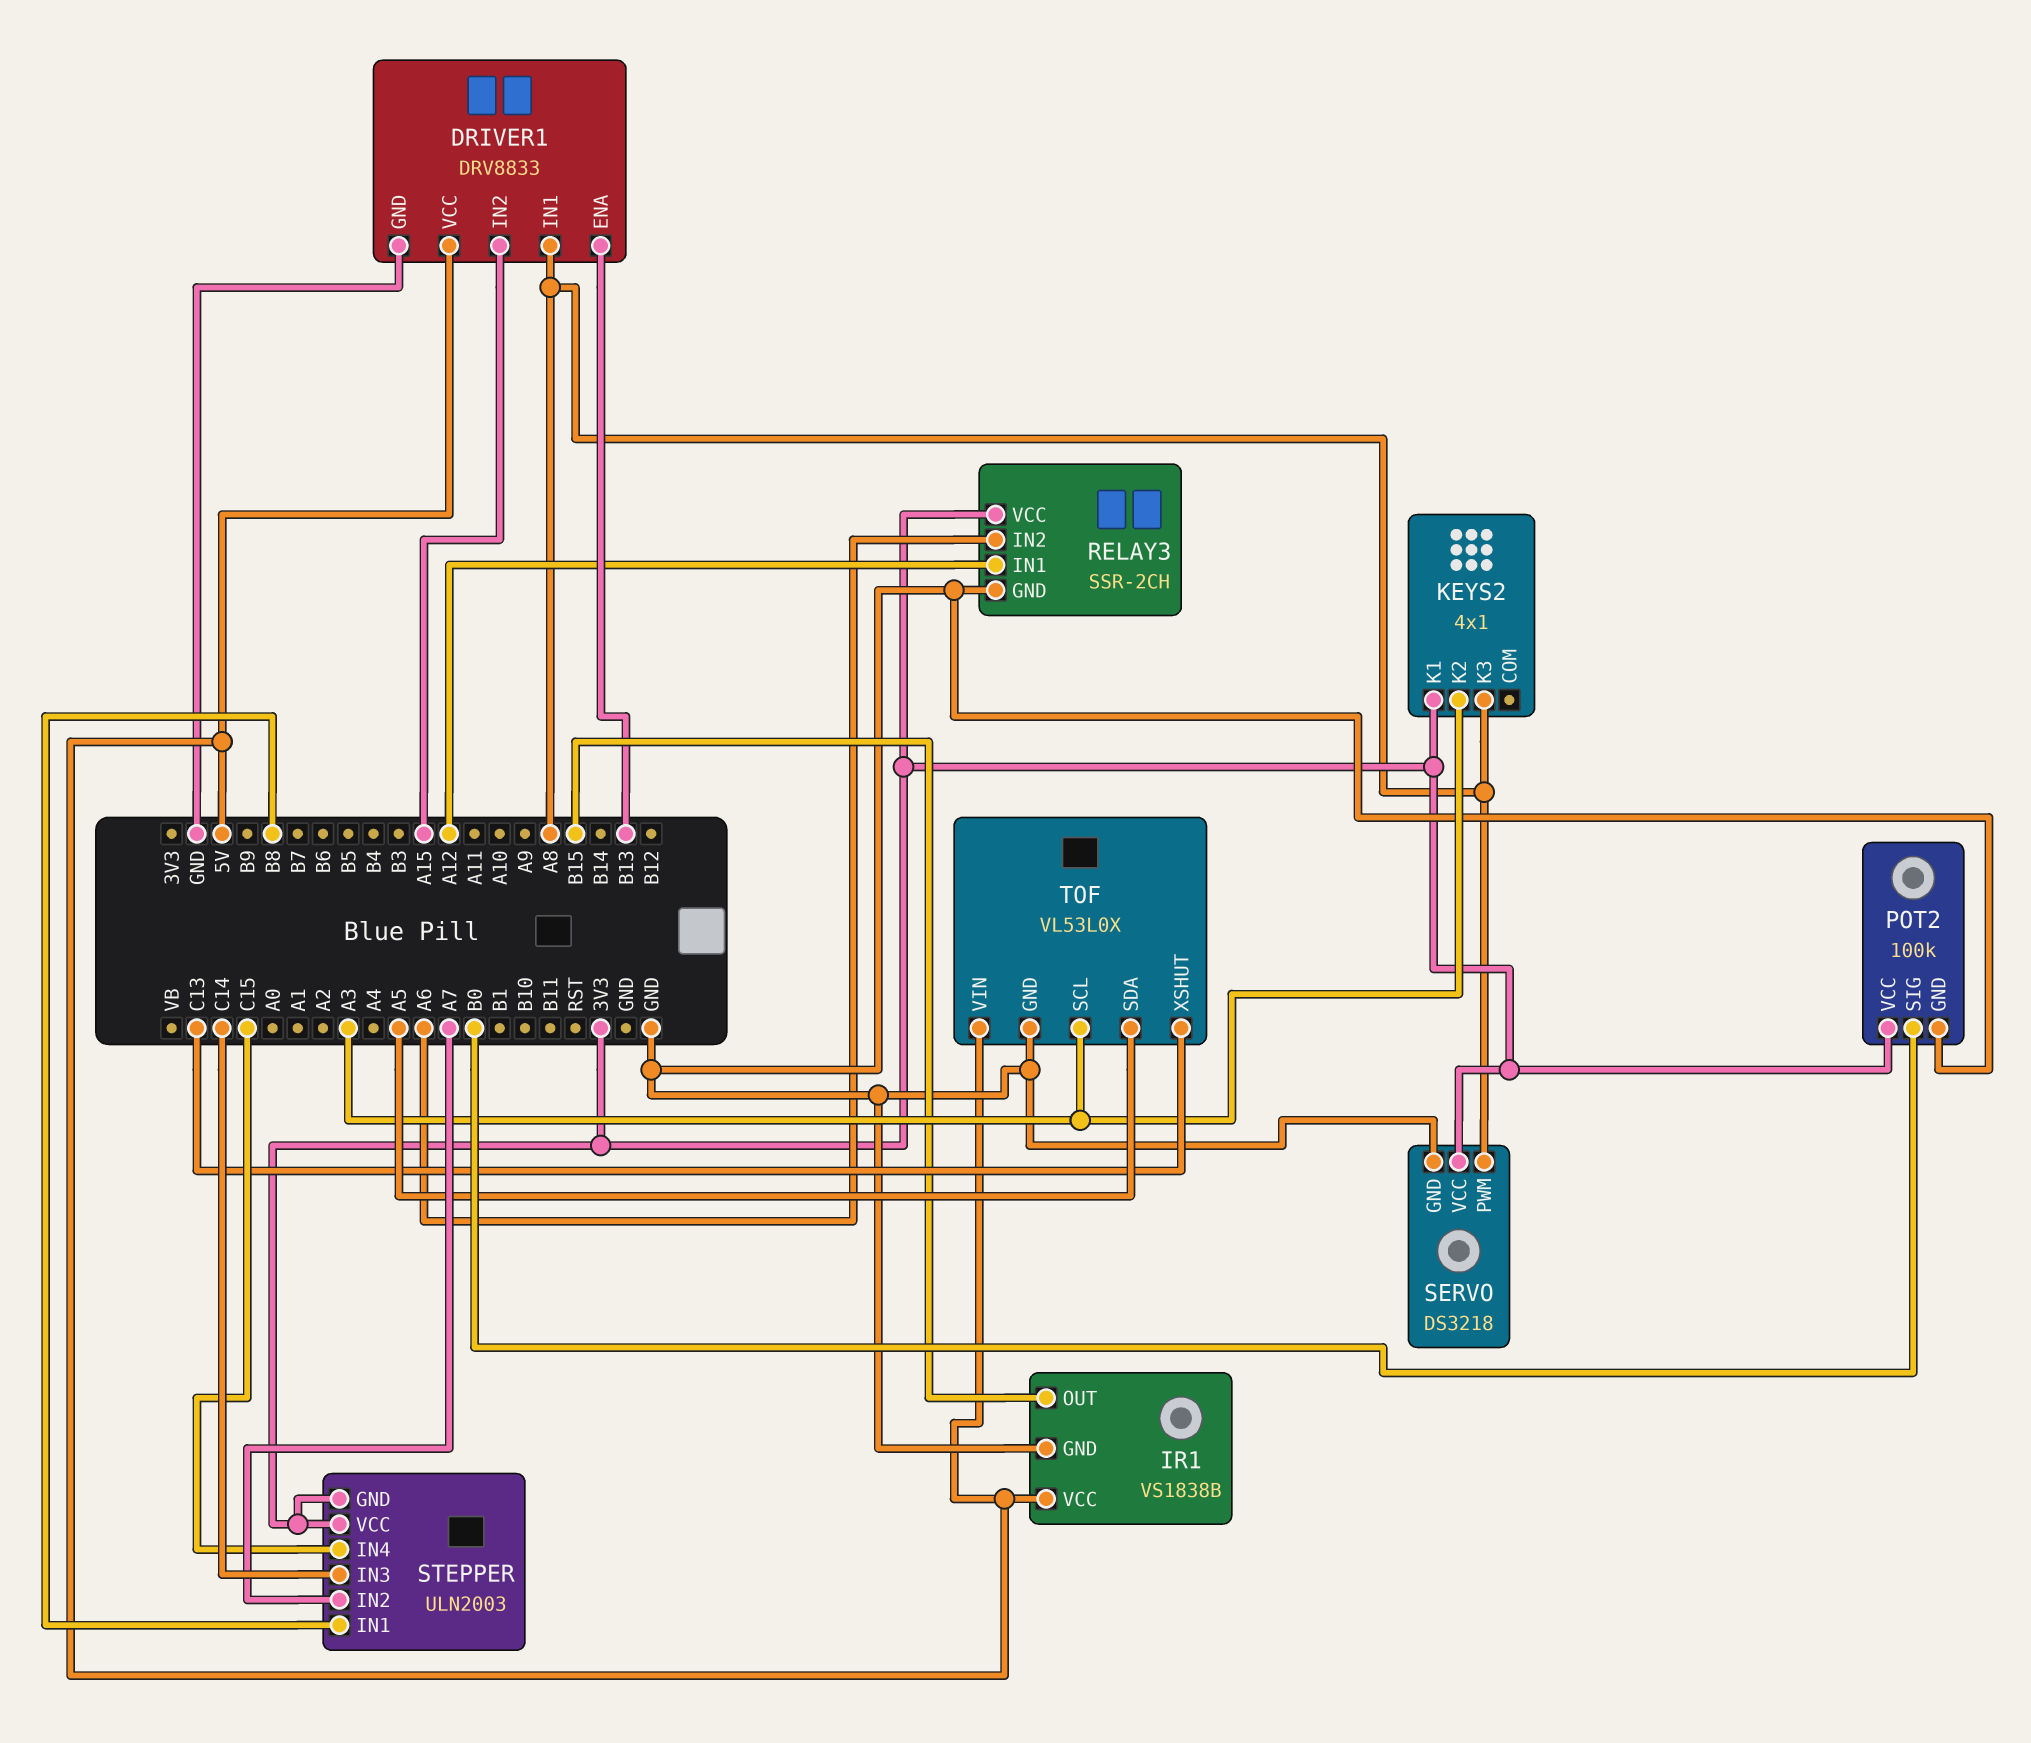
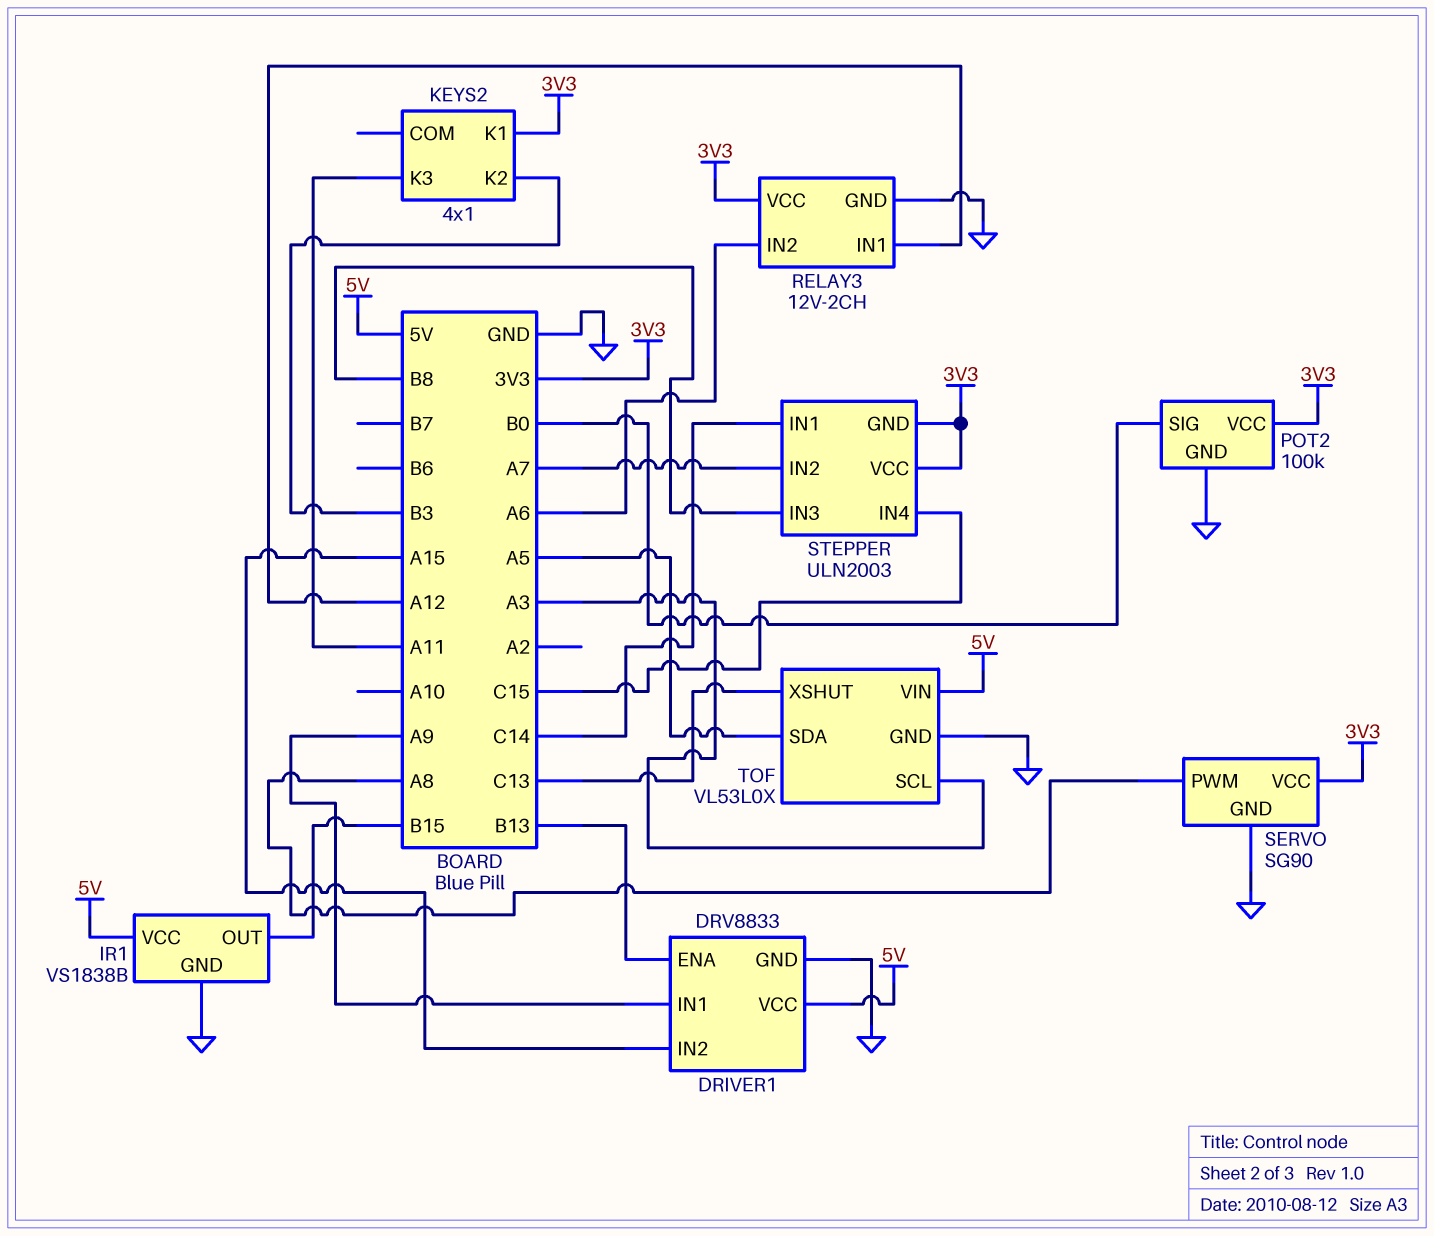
DRIVER1 pin IN1: A8 -> A9
KEYS2 pin K2: A3 -> B3
KEYS2 pin K3: A8 -> A11
RELAY3: SSR-2CH -> 12V-2CH
SERVO: DS3218 -> SG90
STEPPER pin IN1: B8 -> C14
STEPPER pin IN3: C14 -> B8

